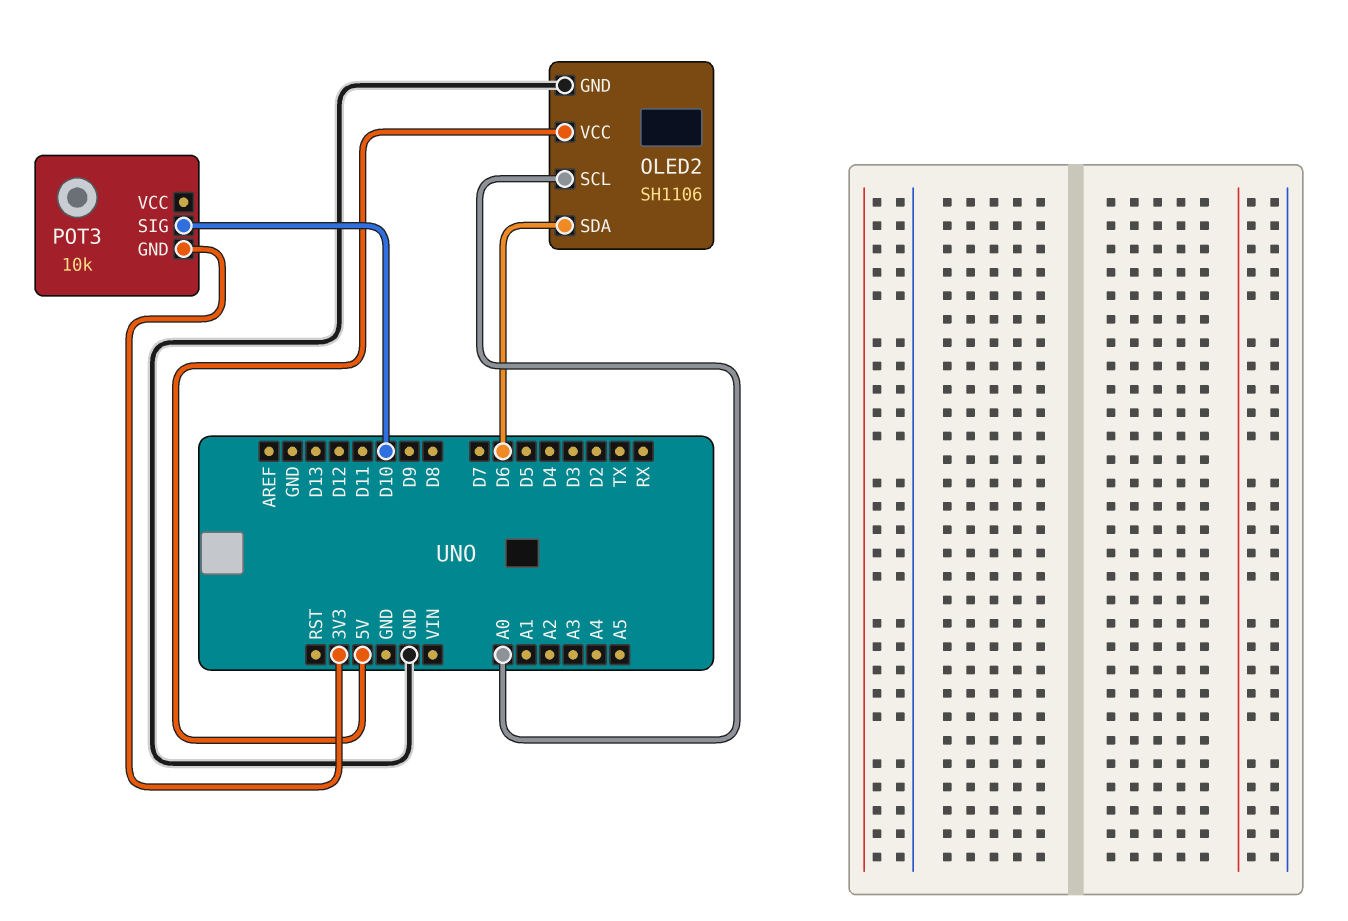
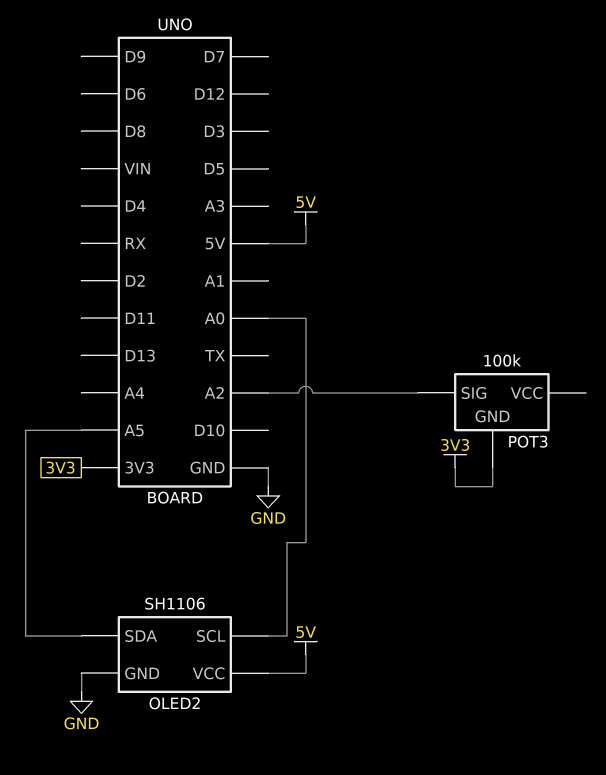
OLED2 pin SDA: D6 -> A5
POT3: 10k -> 100k
POT3 pin SIG: D10 -> A2

